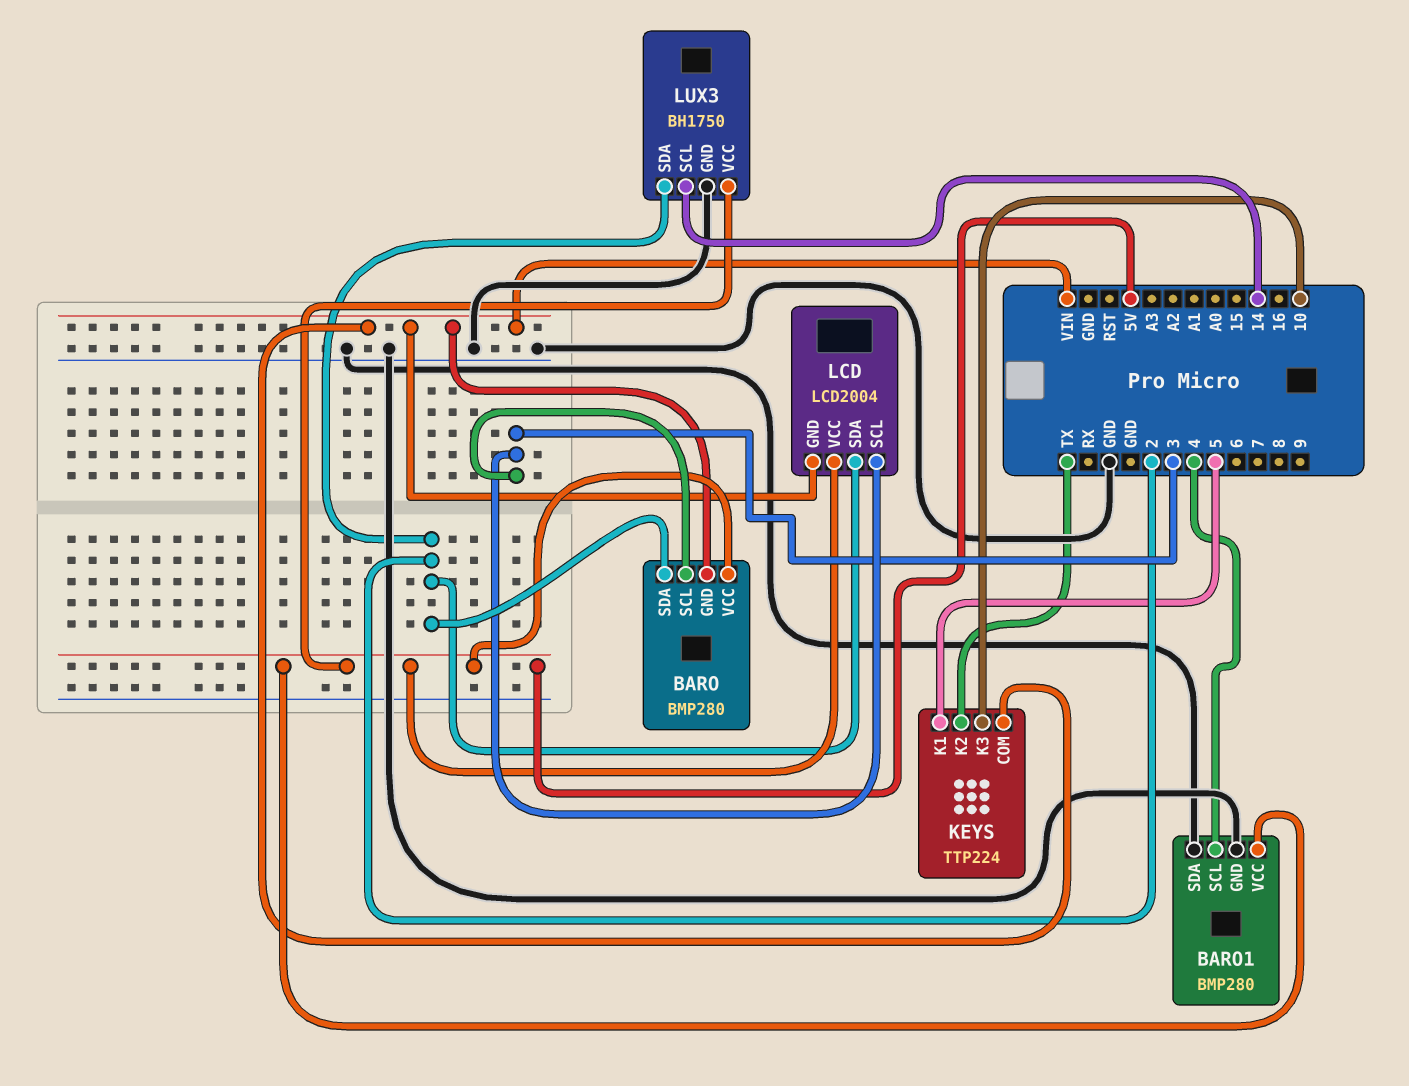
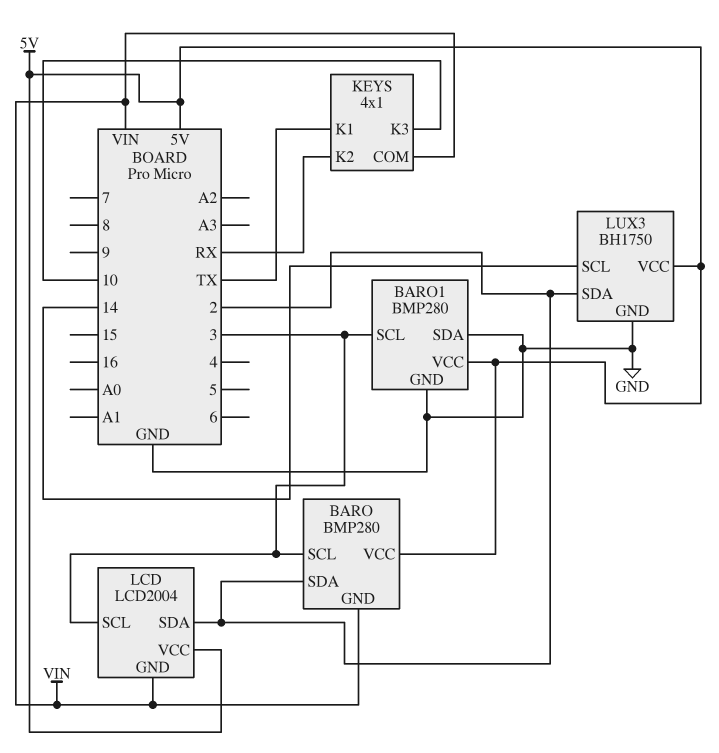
BARO1 pin SCL: 4 -> 3
KEYS: TTP224 -> 4x1
KEYS pin K1: 5 -> TX
KEYS pin K2: TX -> RX

